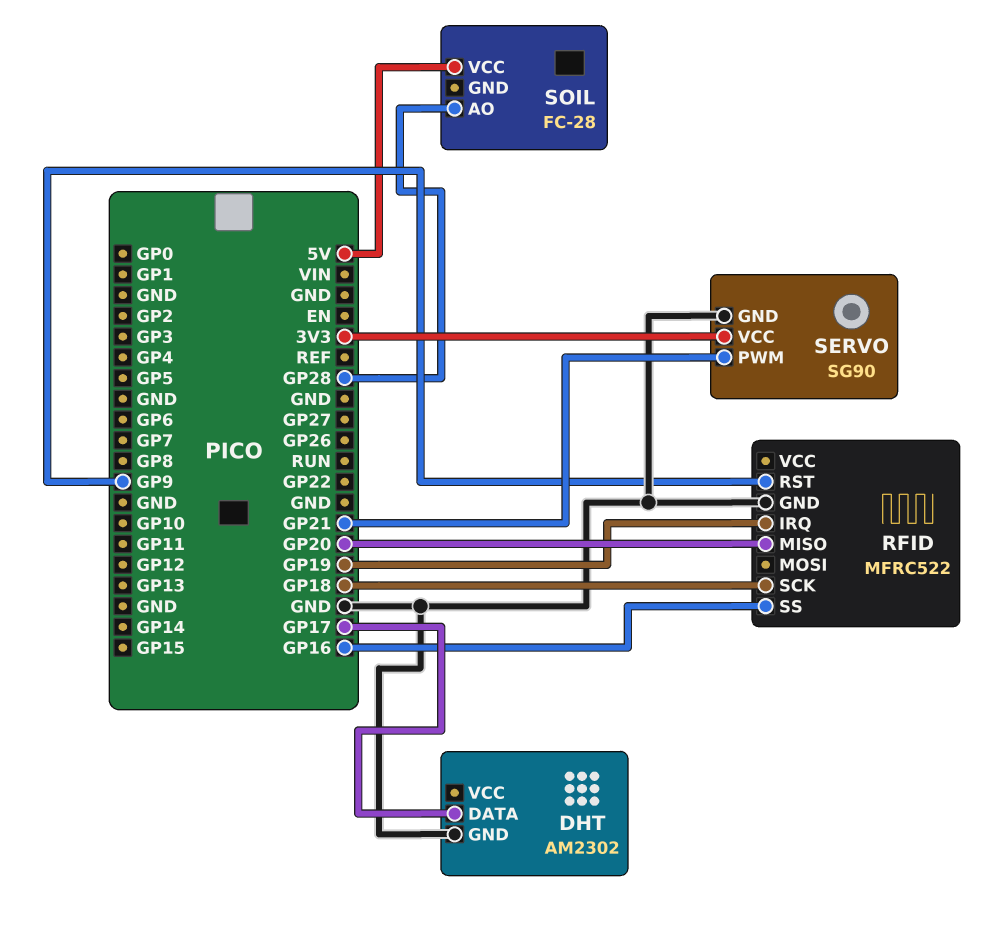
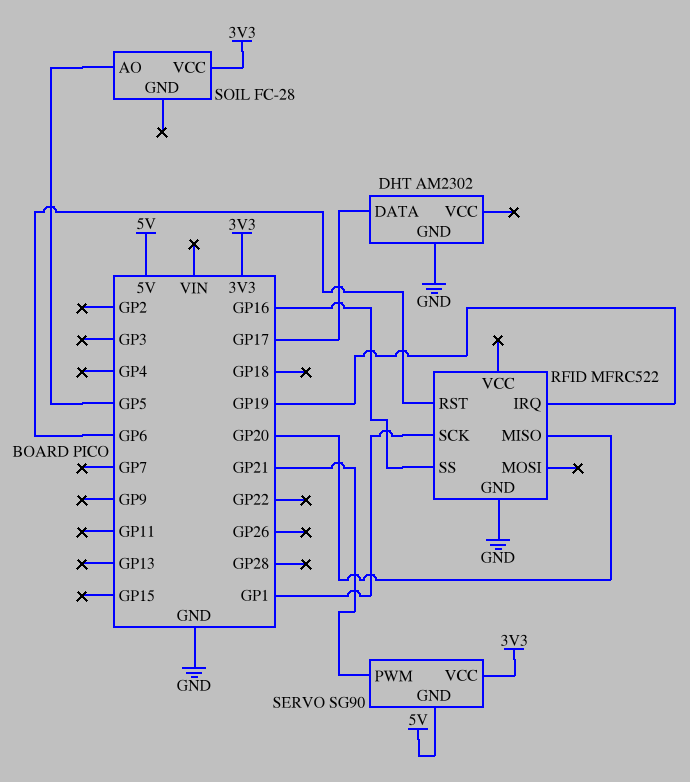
RFID pin RST: GP9 -> GP6
RFID pin SCK: GP18 -> GP1
SERVO pin GND: GND -> 5V
SOIL pin AO: GP28 -> GP5
SOIL pin VCC: 5V -> 3V3

